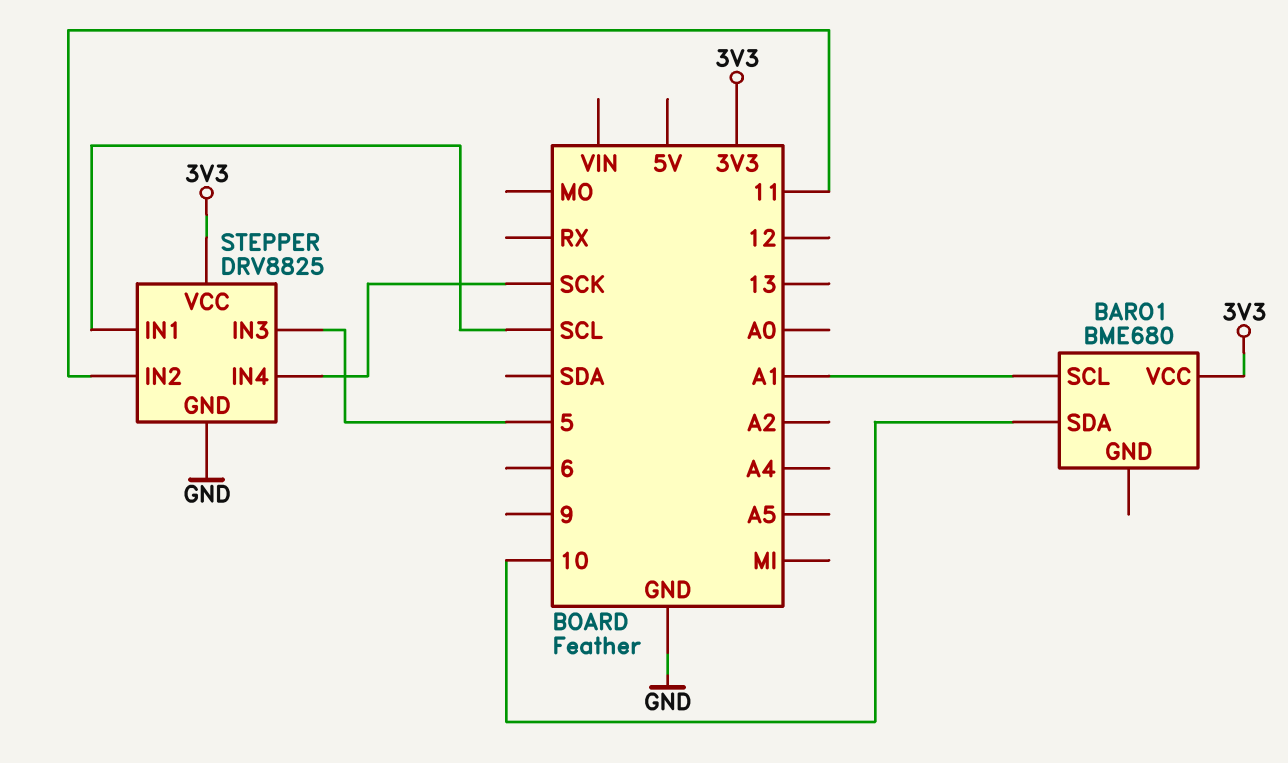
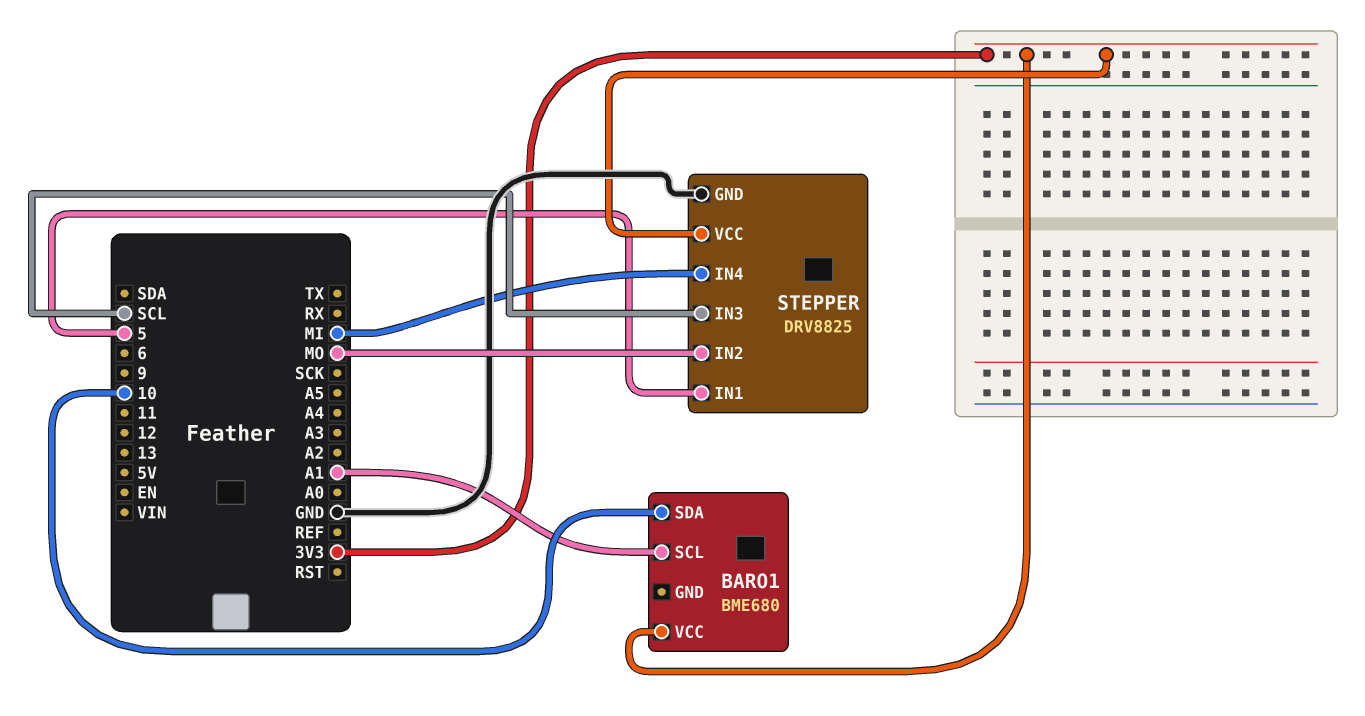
STEPPER pin IN1: SCL -> 5
STEPPER pin IN2: 11 -> MO
STEPPER pin IN3: 5 -> SCL
STEPPER pin IN4: SCK -> MI

